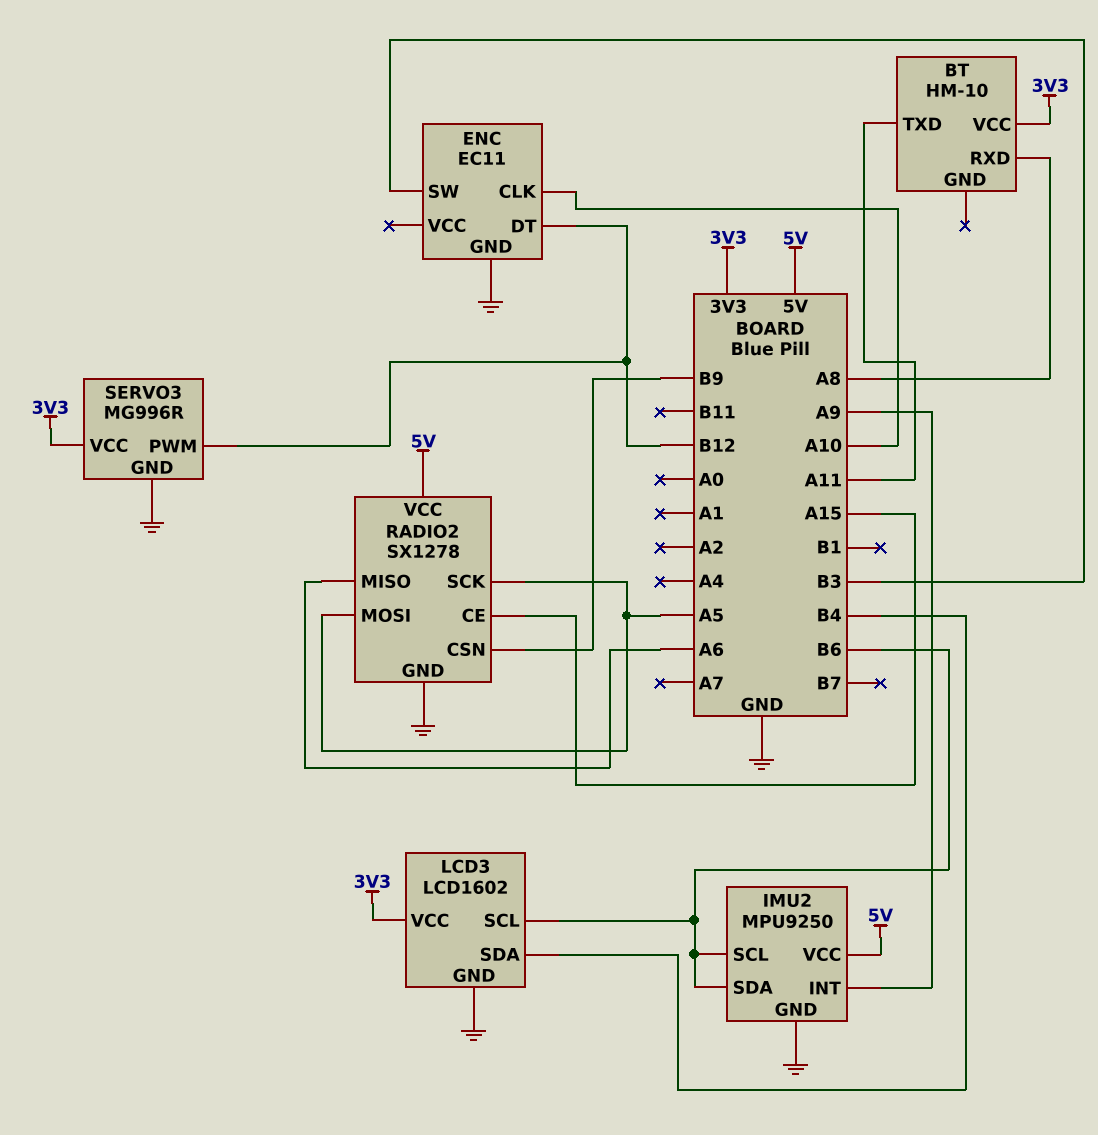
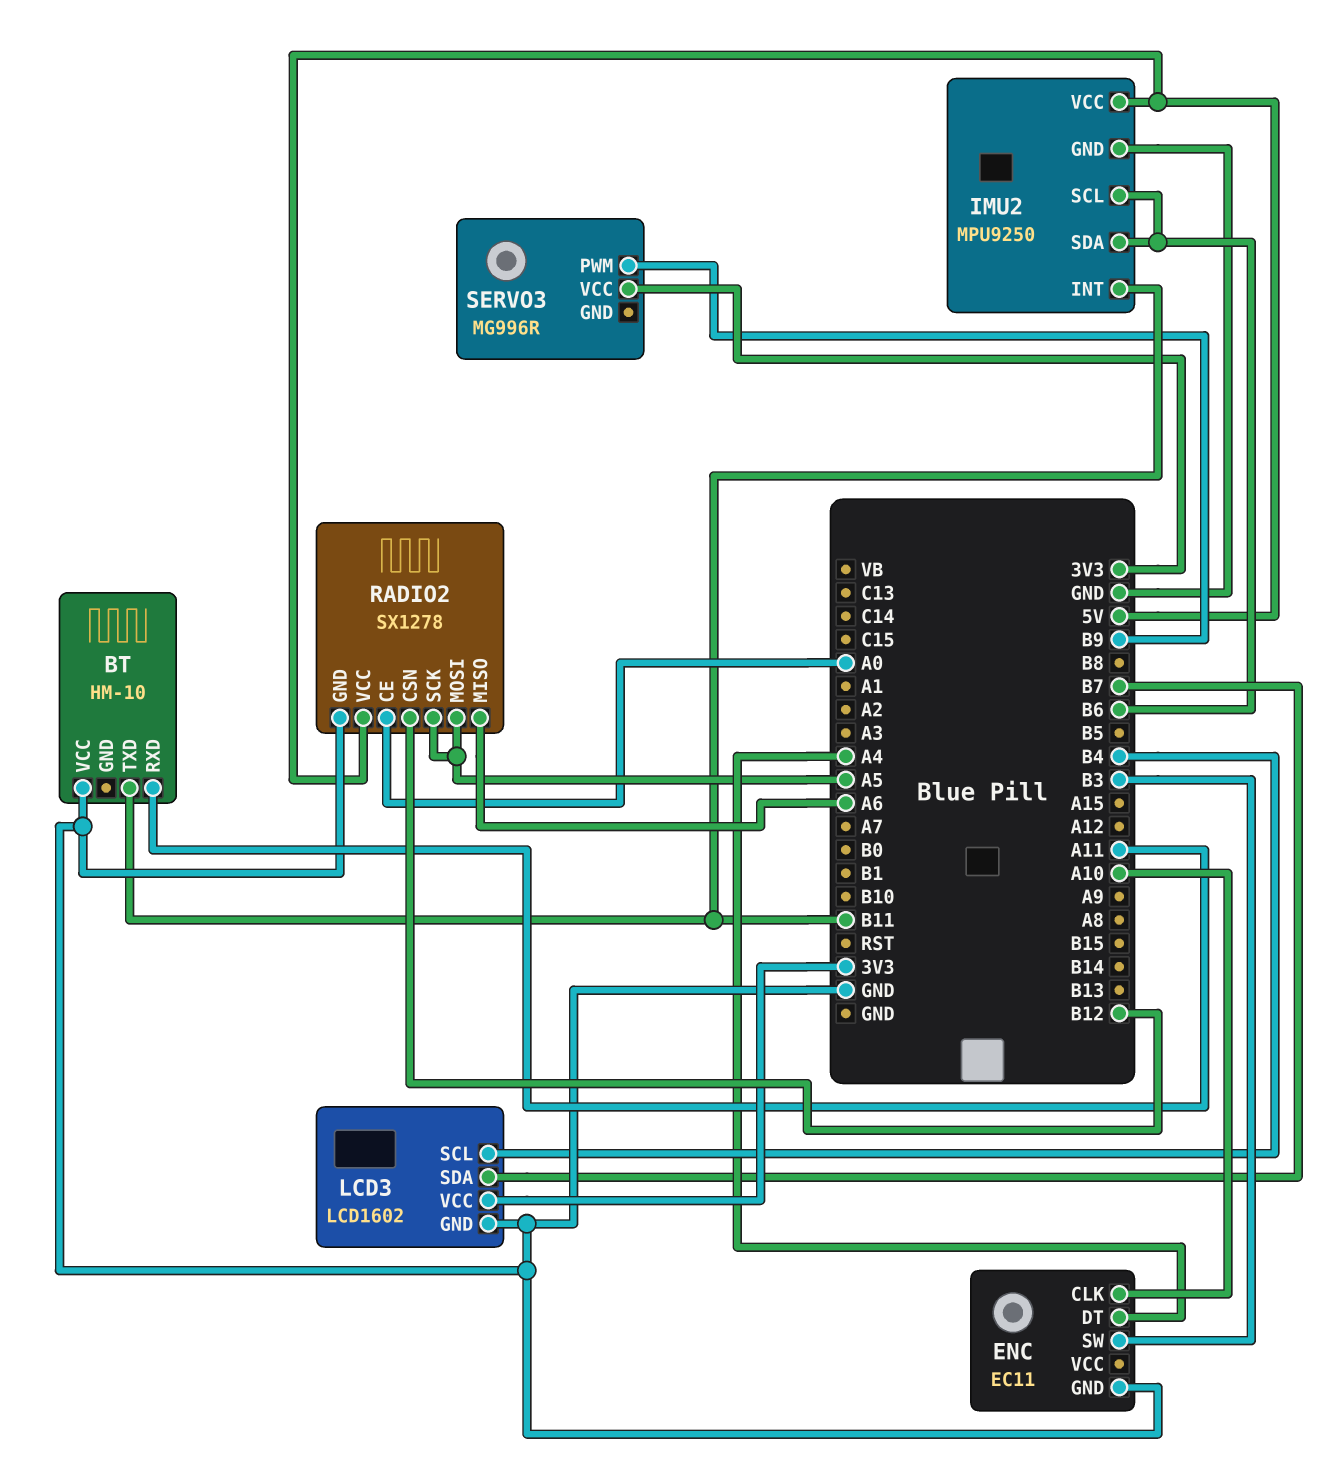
BT pin RXD: A8 -> A11
BT pin TXD: A11 -> B11
BT pin VCC: 3V3 -> GND
ENC pin DT: B12 -> A4
IMU2 pin INT: A9 -> B11
LCD3 pin SCL: B6 -> B4
LCD3 pin SDA: B4 -> B7
RADIO2 pin CE: A15 -> A0
RADIO2 pin CSN: B9 -> B12
SERVO3 pin GND: GND -> none
SERVO3 pin PWM: B12 -> B9

